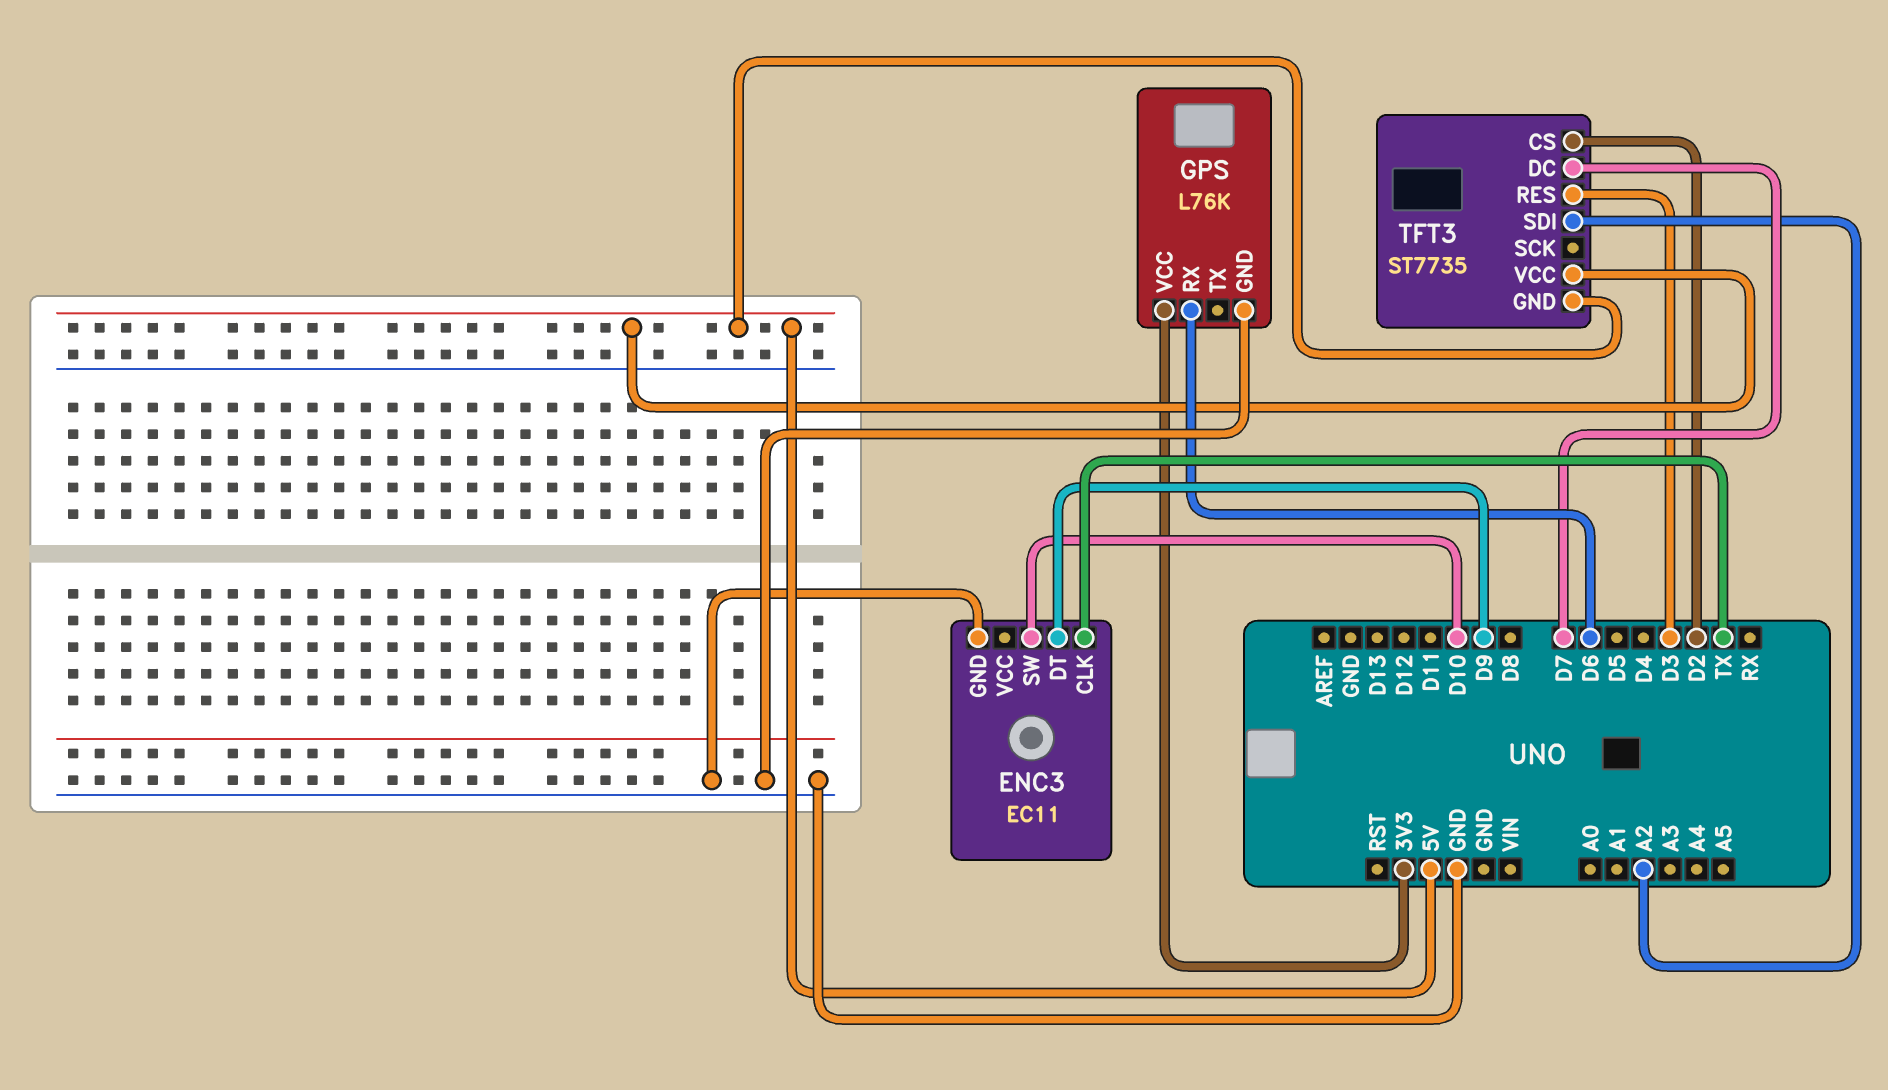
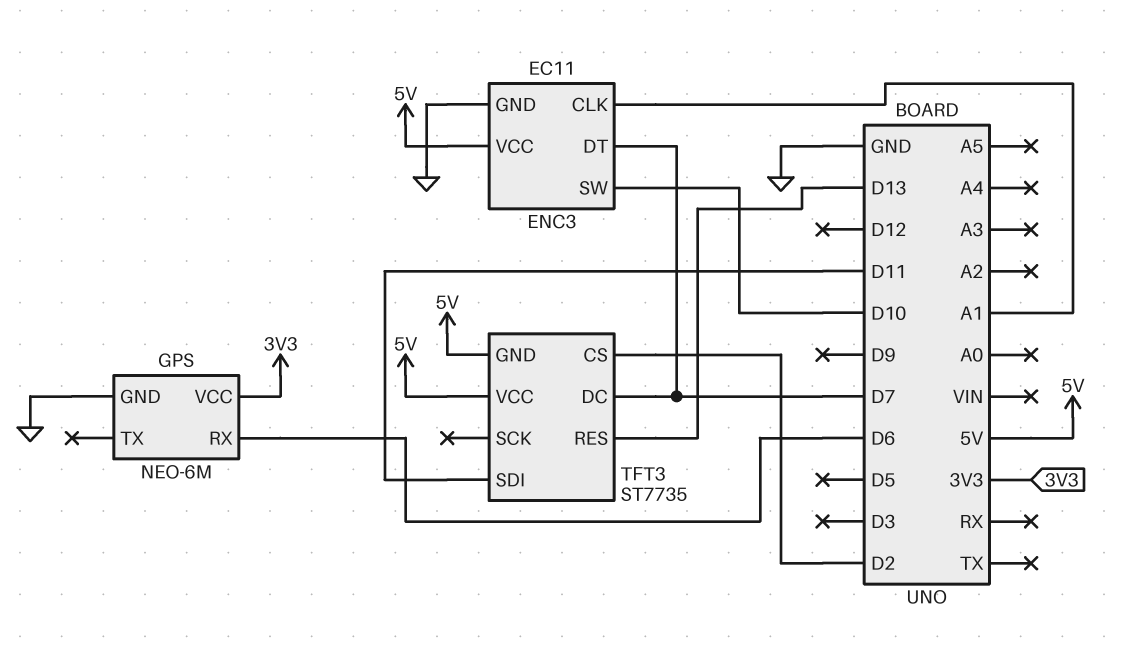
ENC3 pin CLK: TX -> A1
ENC3 pin DT: D9 -> D7
ENC3 pin VCC: none -> 5V
GPS: L76K -> NEO-6M
TFT3 pin RES: D3 -> D13
TFT3 pin SDI: A2 -> D11

